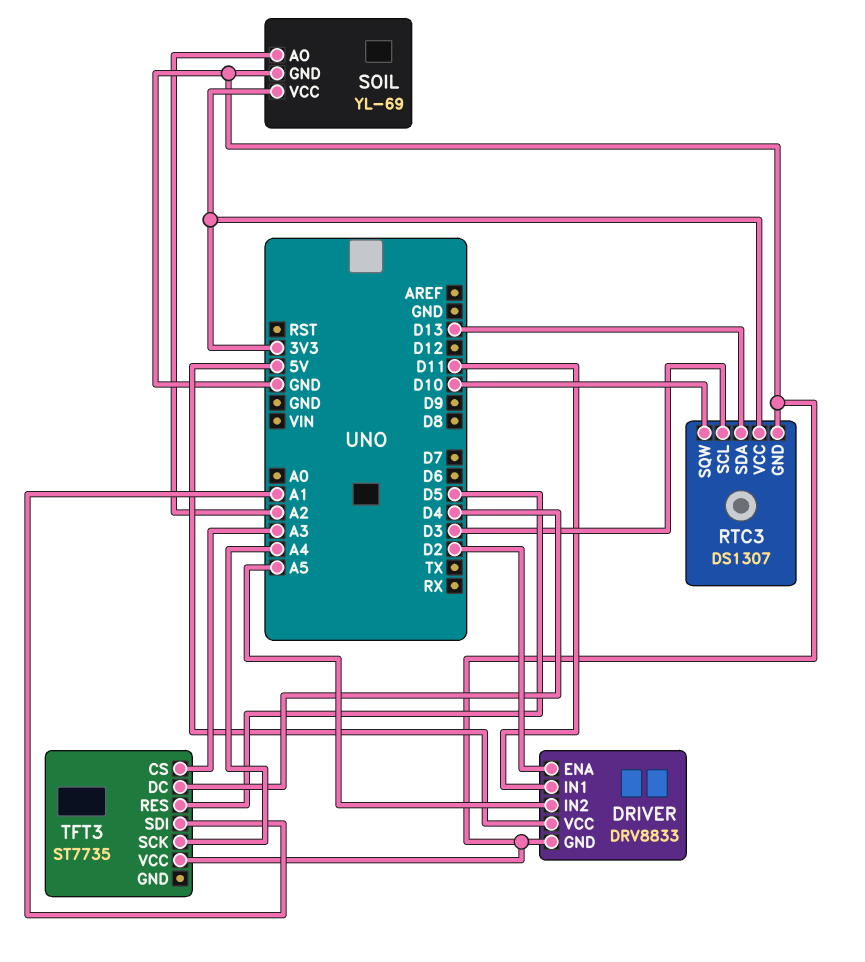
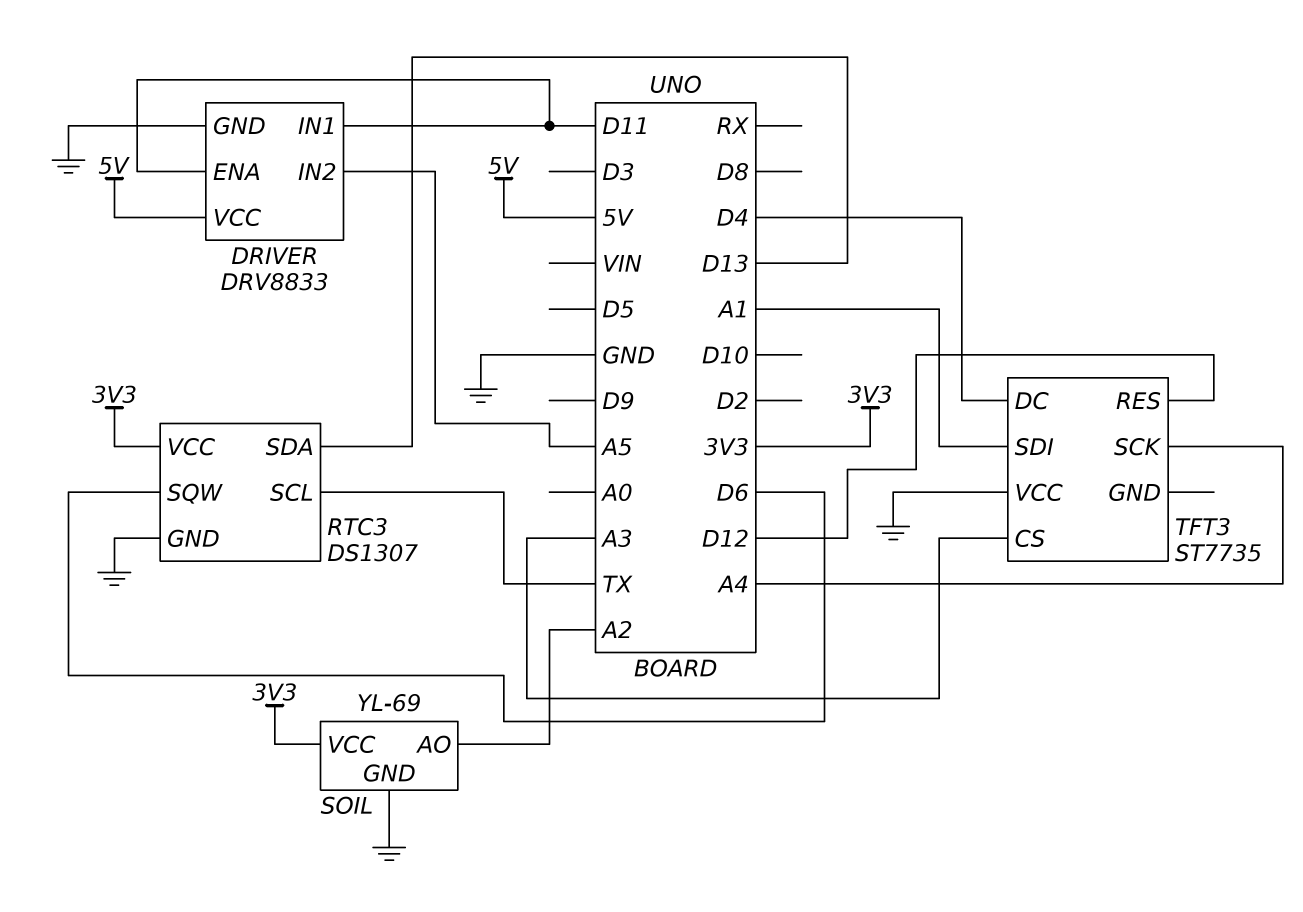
DRIVER pin ENA: D2 -> D11
RTC3 pin SCL: D3 -> TX
RTC3 pin SQW: D10 -> D6
TFT3 pin RES: D5 -> D12

